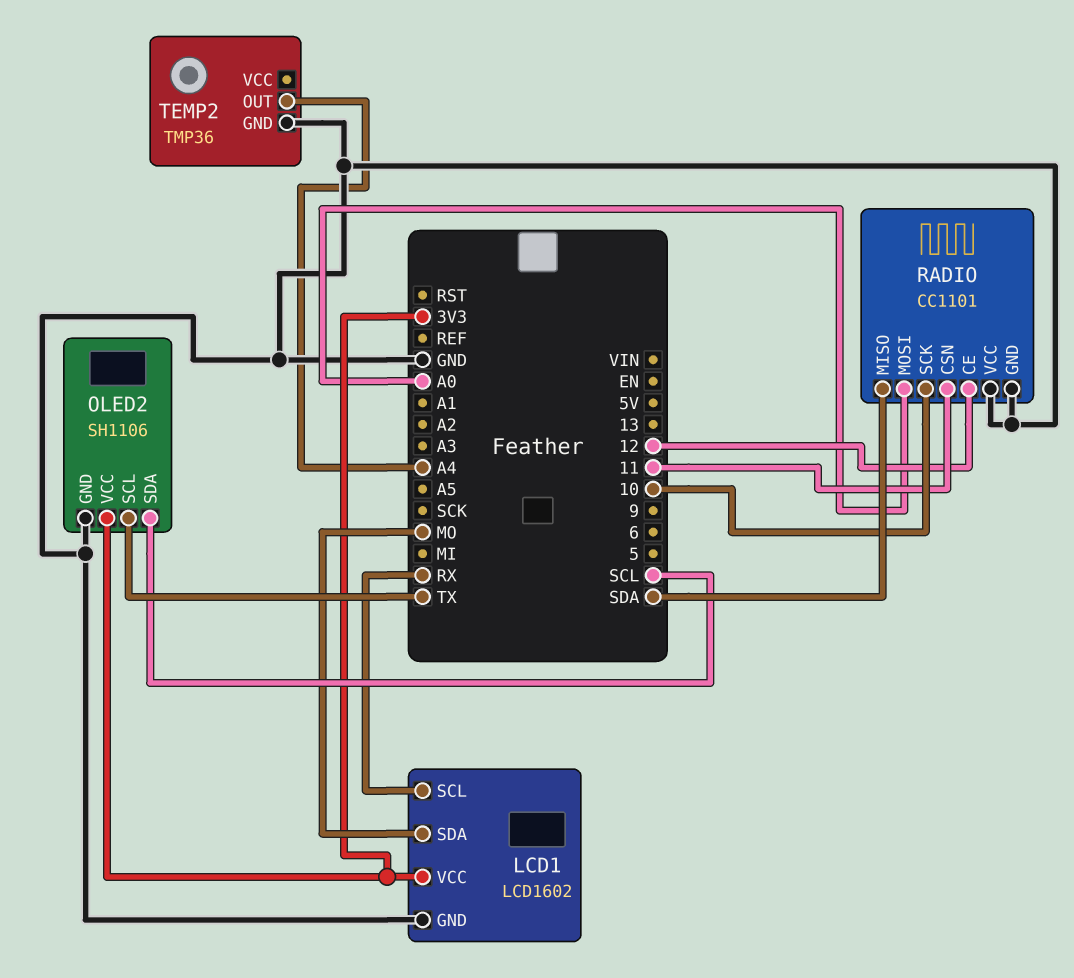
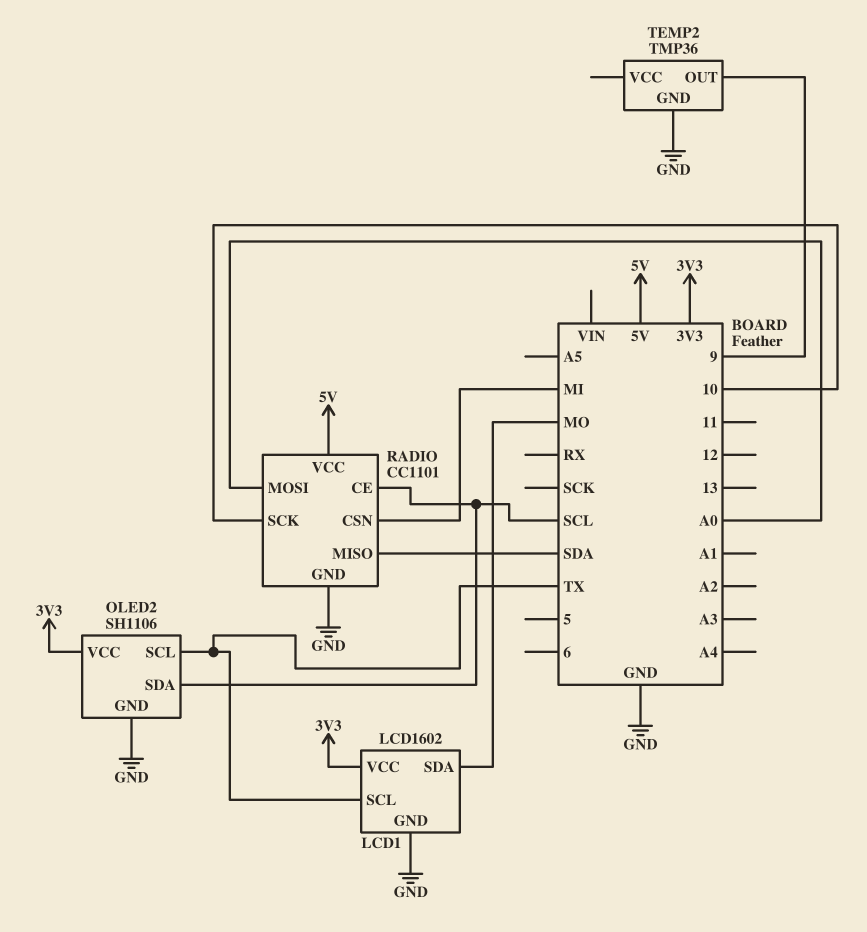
LCD1 pin SCL: RX -> TX
RADIO pin CE: 12 -> SCL
RADIO pin CSN: 11 -> MI
RADIO pin VCC: GND -> 5V
TEMP2 pin OUT: A4 -> 9

